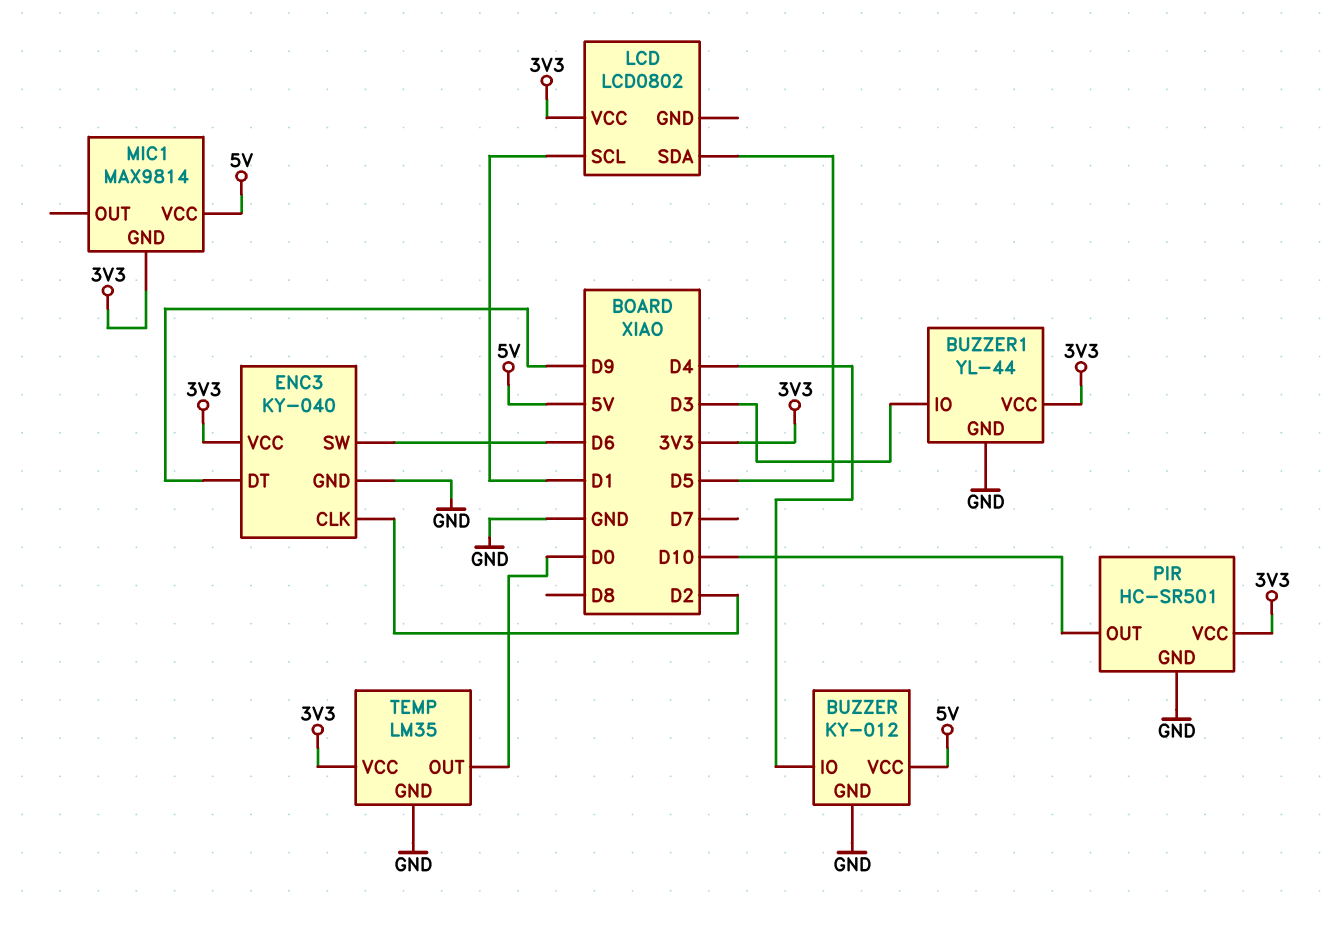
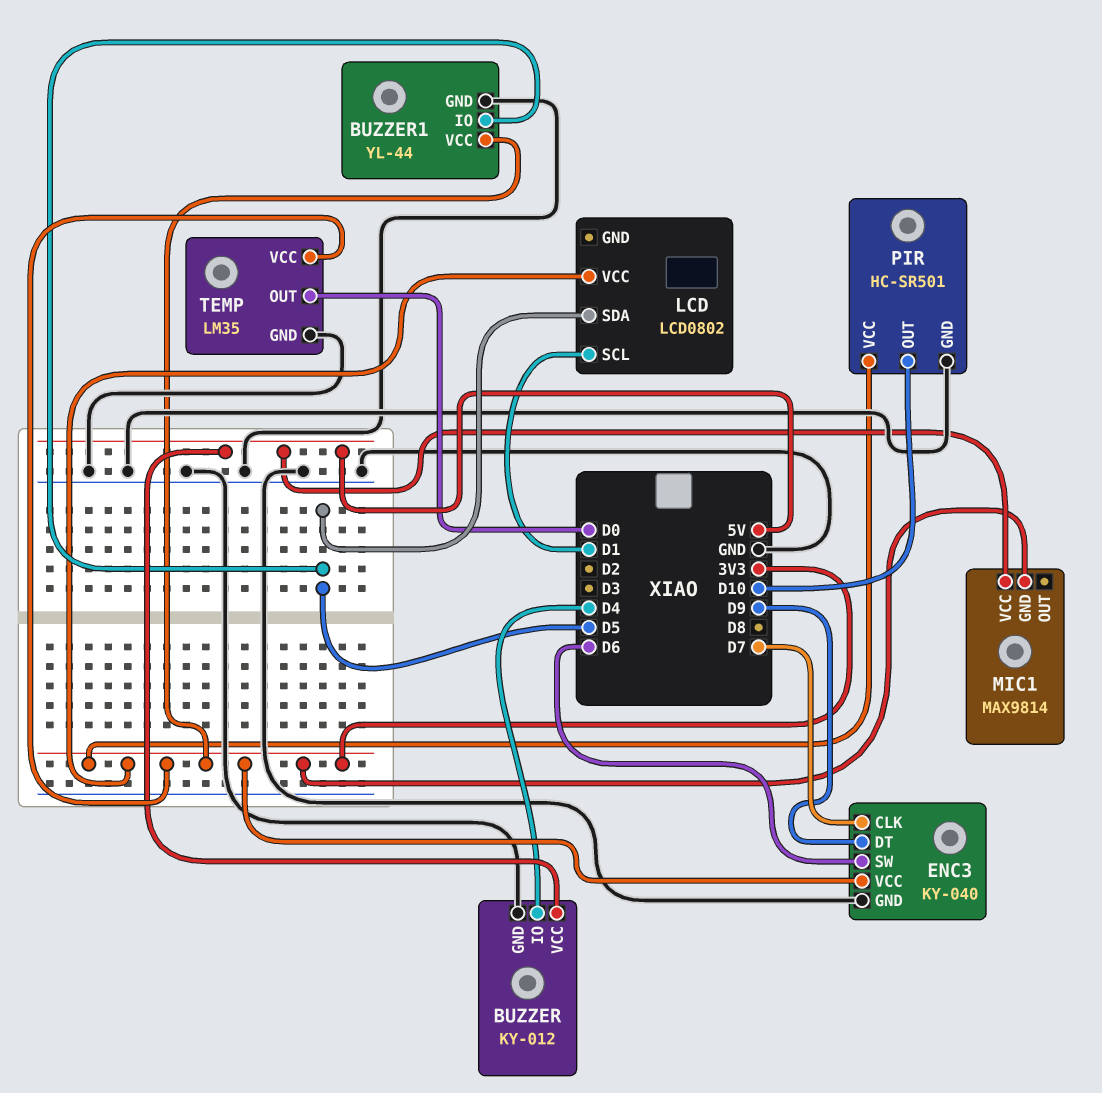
BUZZER1 pin IO: D3 -> D5
ENC3 pin CLK: D2 -> D7

